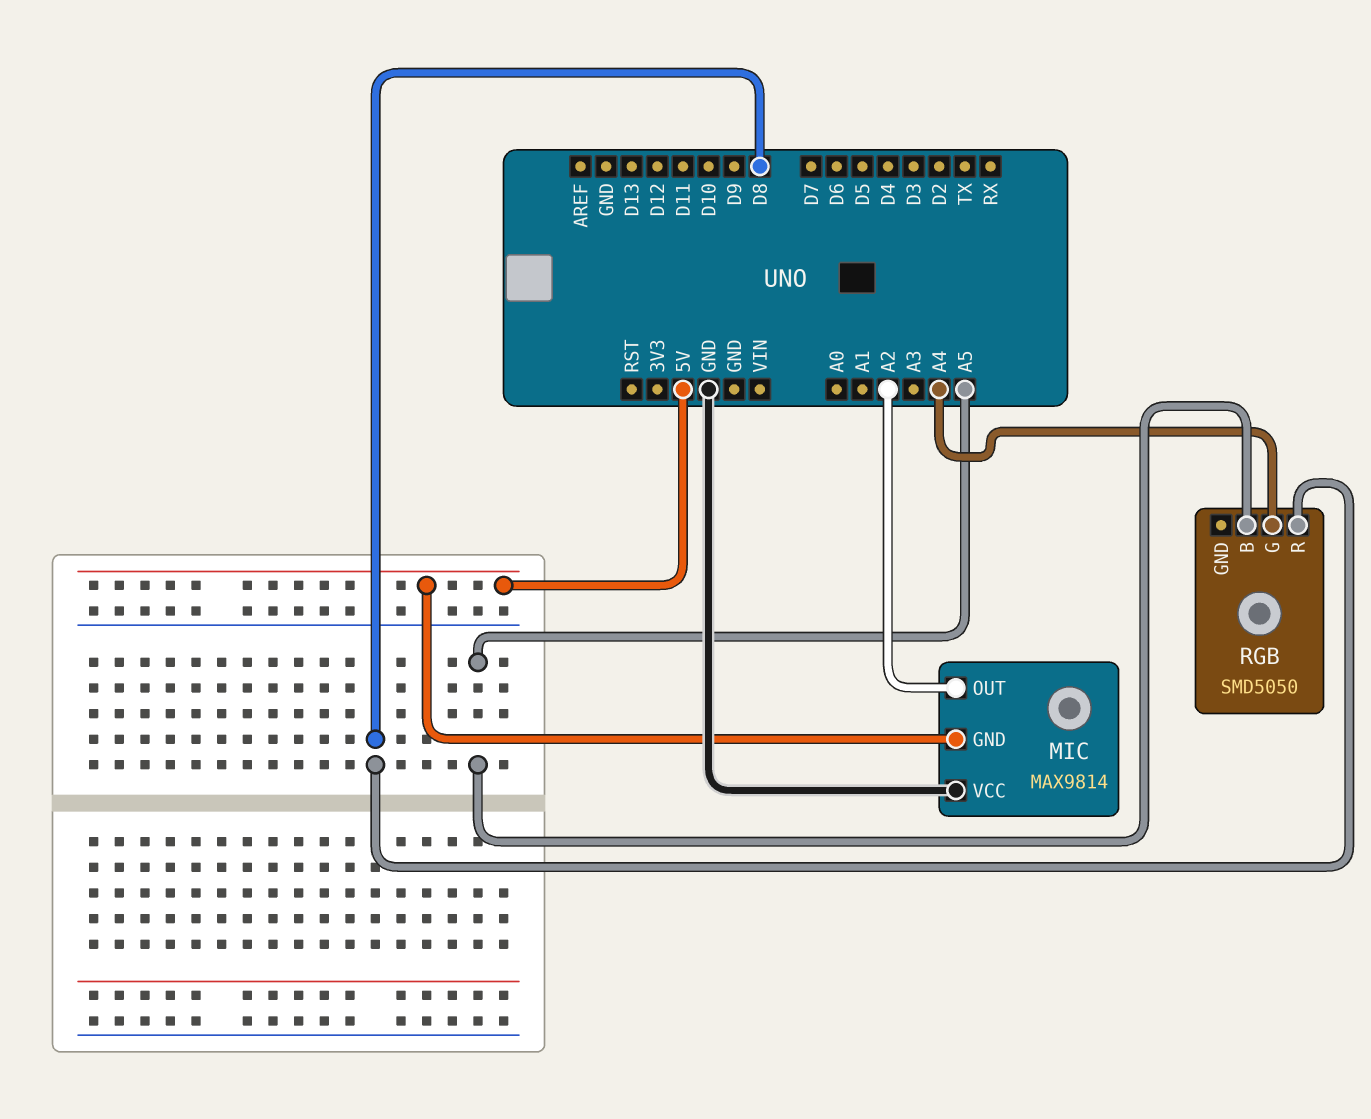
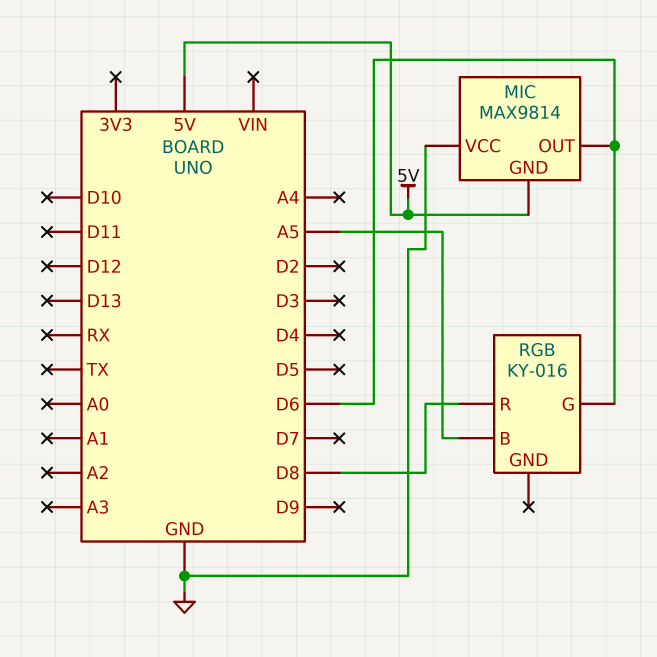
MIC pin OUT: A2 -> D6
RGB: SMD5050 -> KY-016
RGB pin G: A4 -> D6

